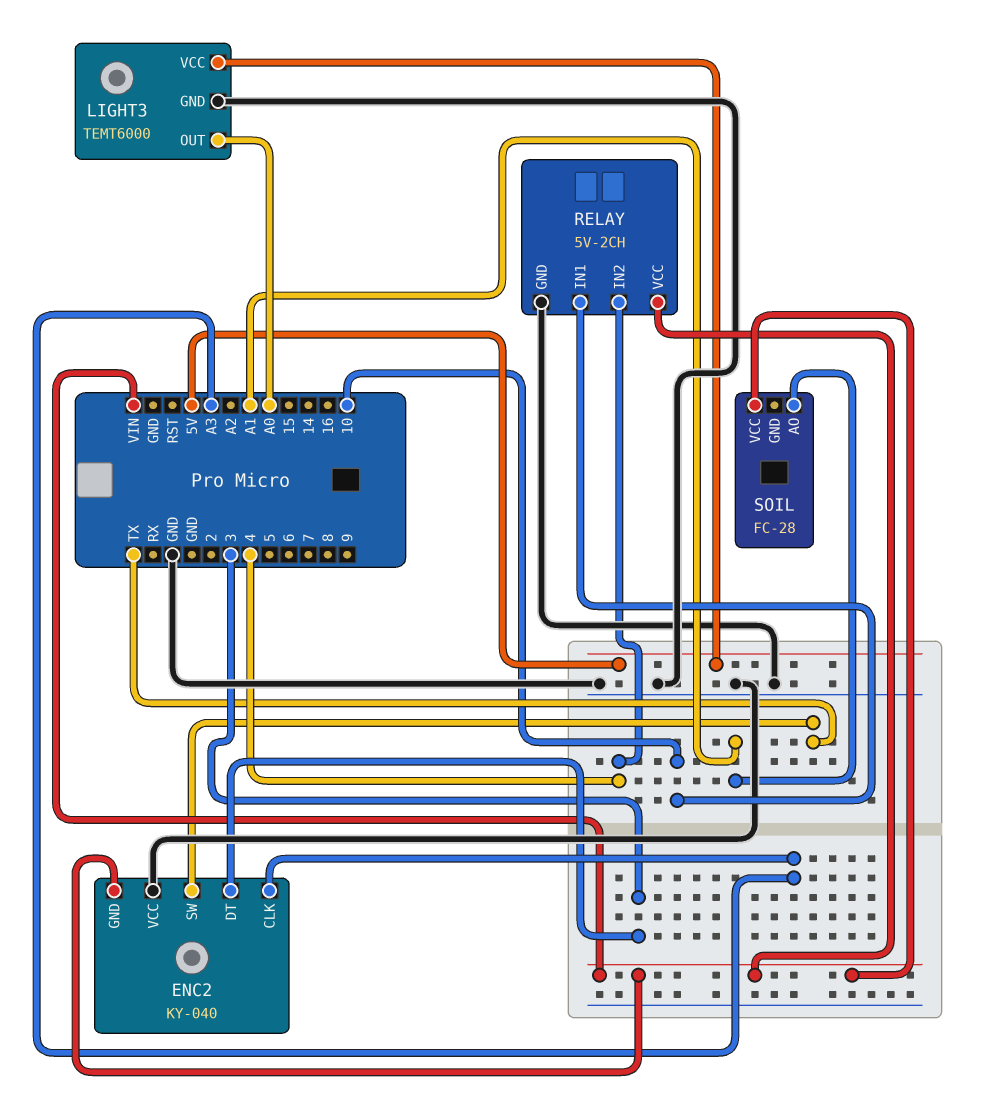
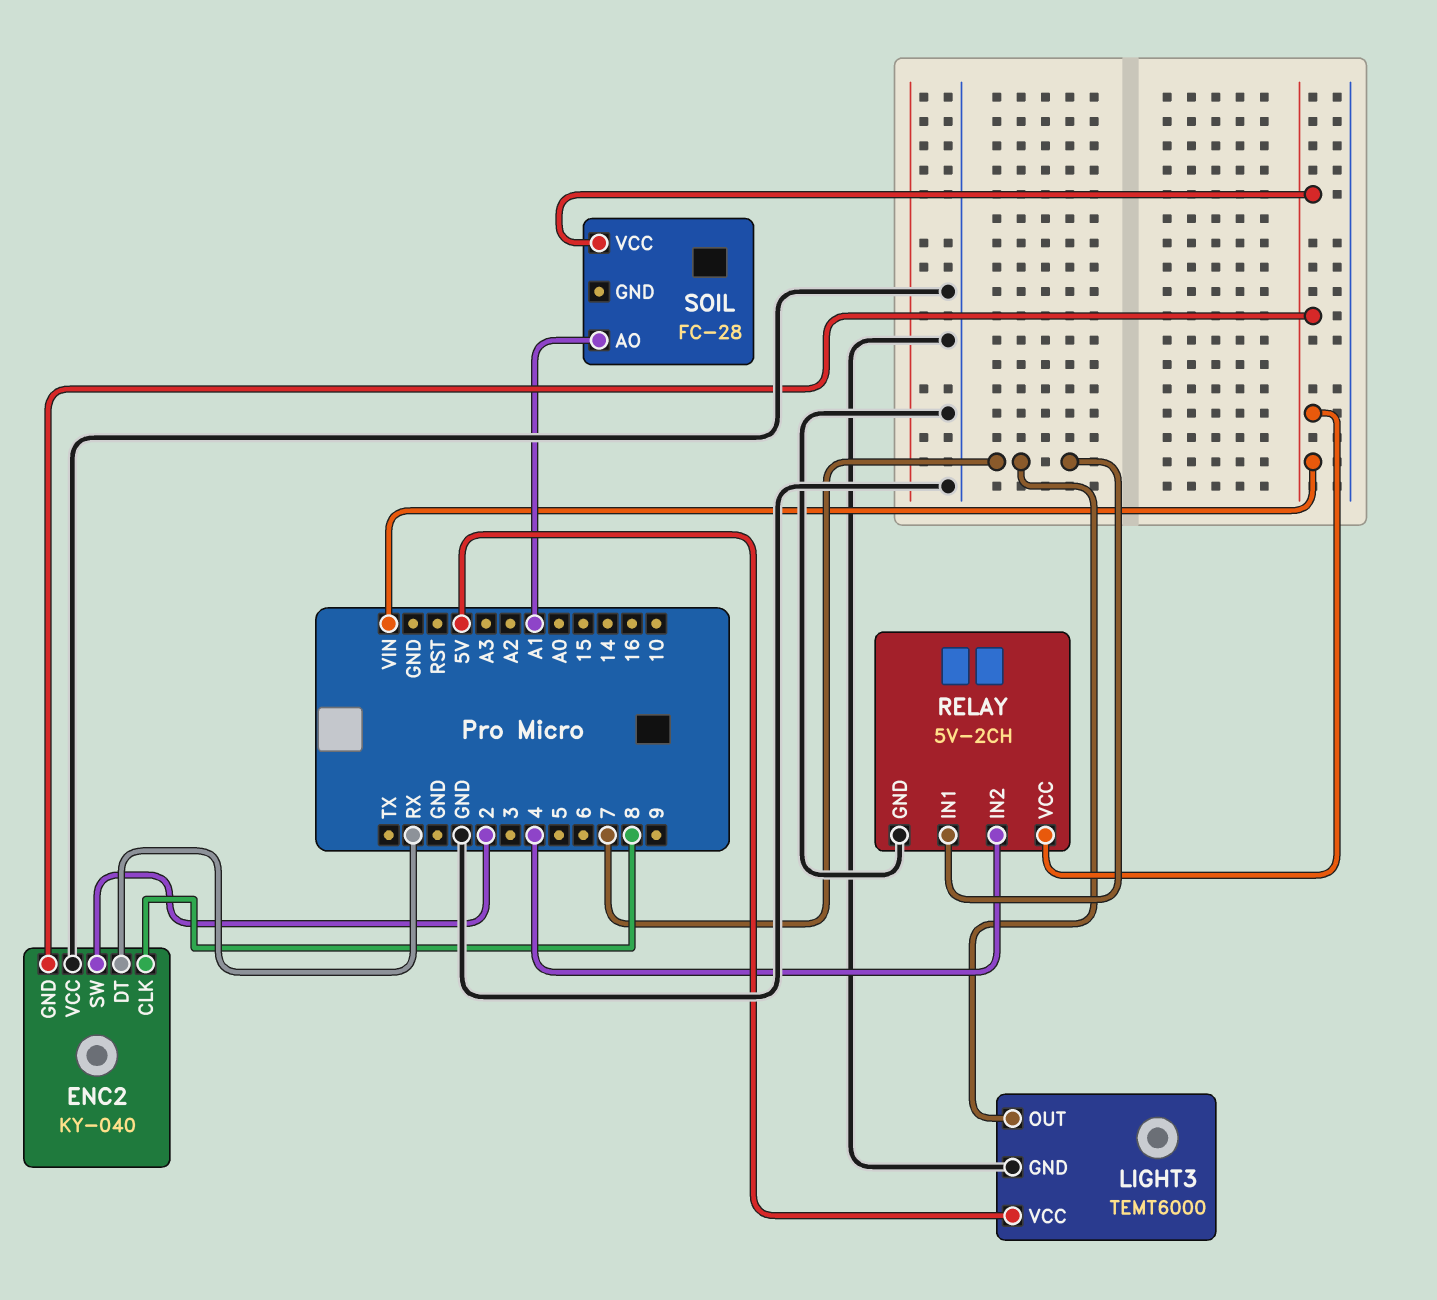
ENC2 pin CLK: A3 -> 8
ENC2 pin DT: 3 -> RX
ENC2 pin SW: TX -> 2
LIGHT3 pin OUT: A0 -> 7
RELAY pin IN1: 10 -> 7

